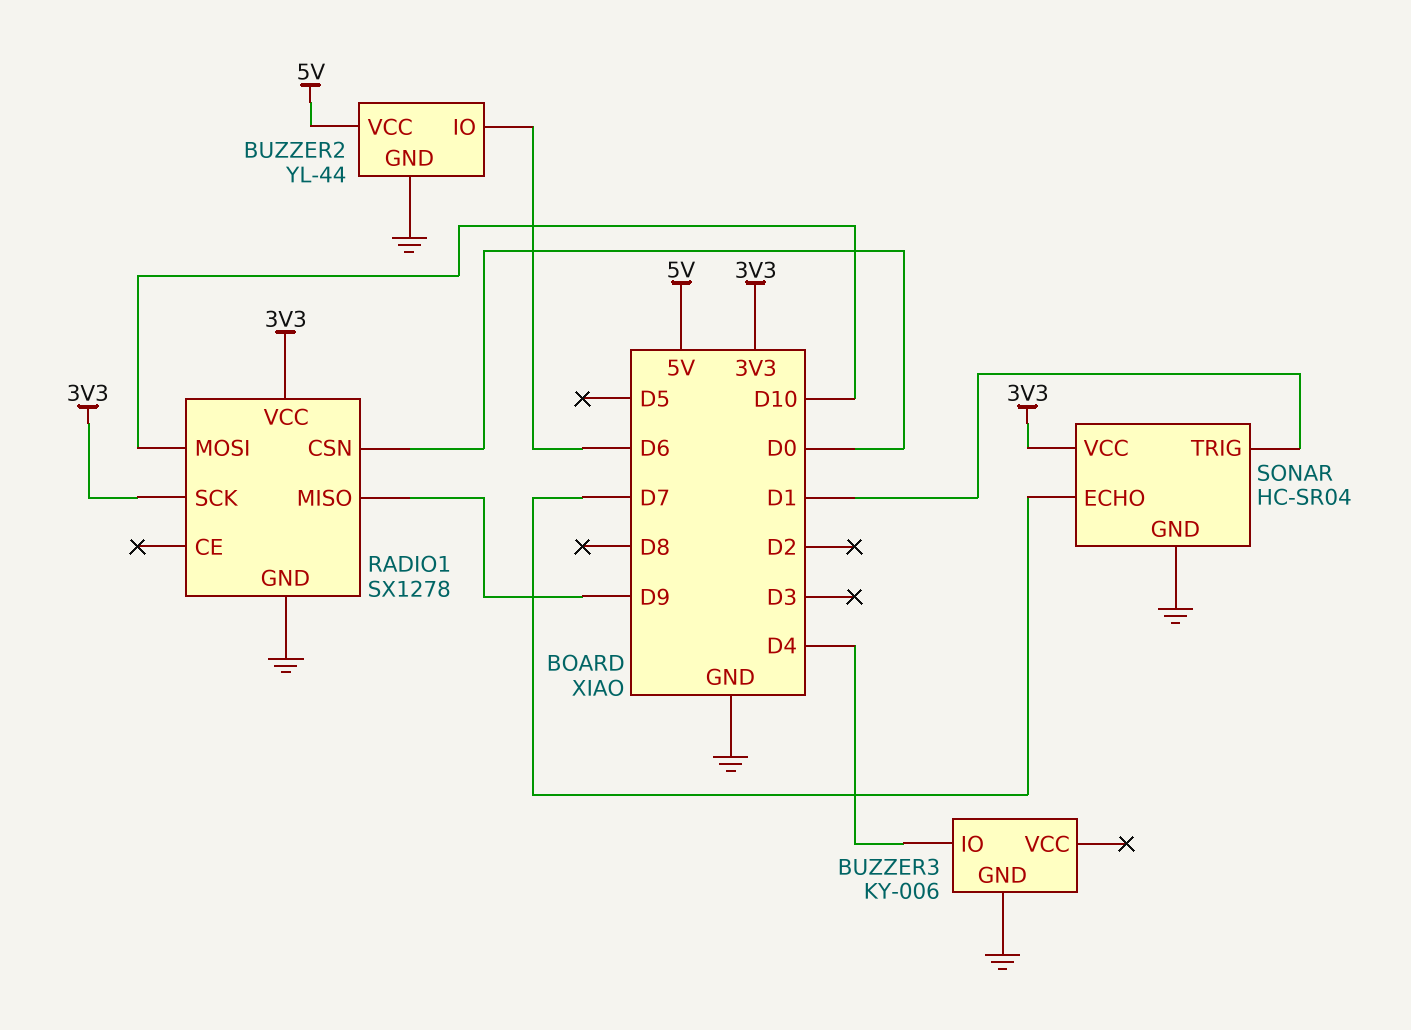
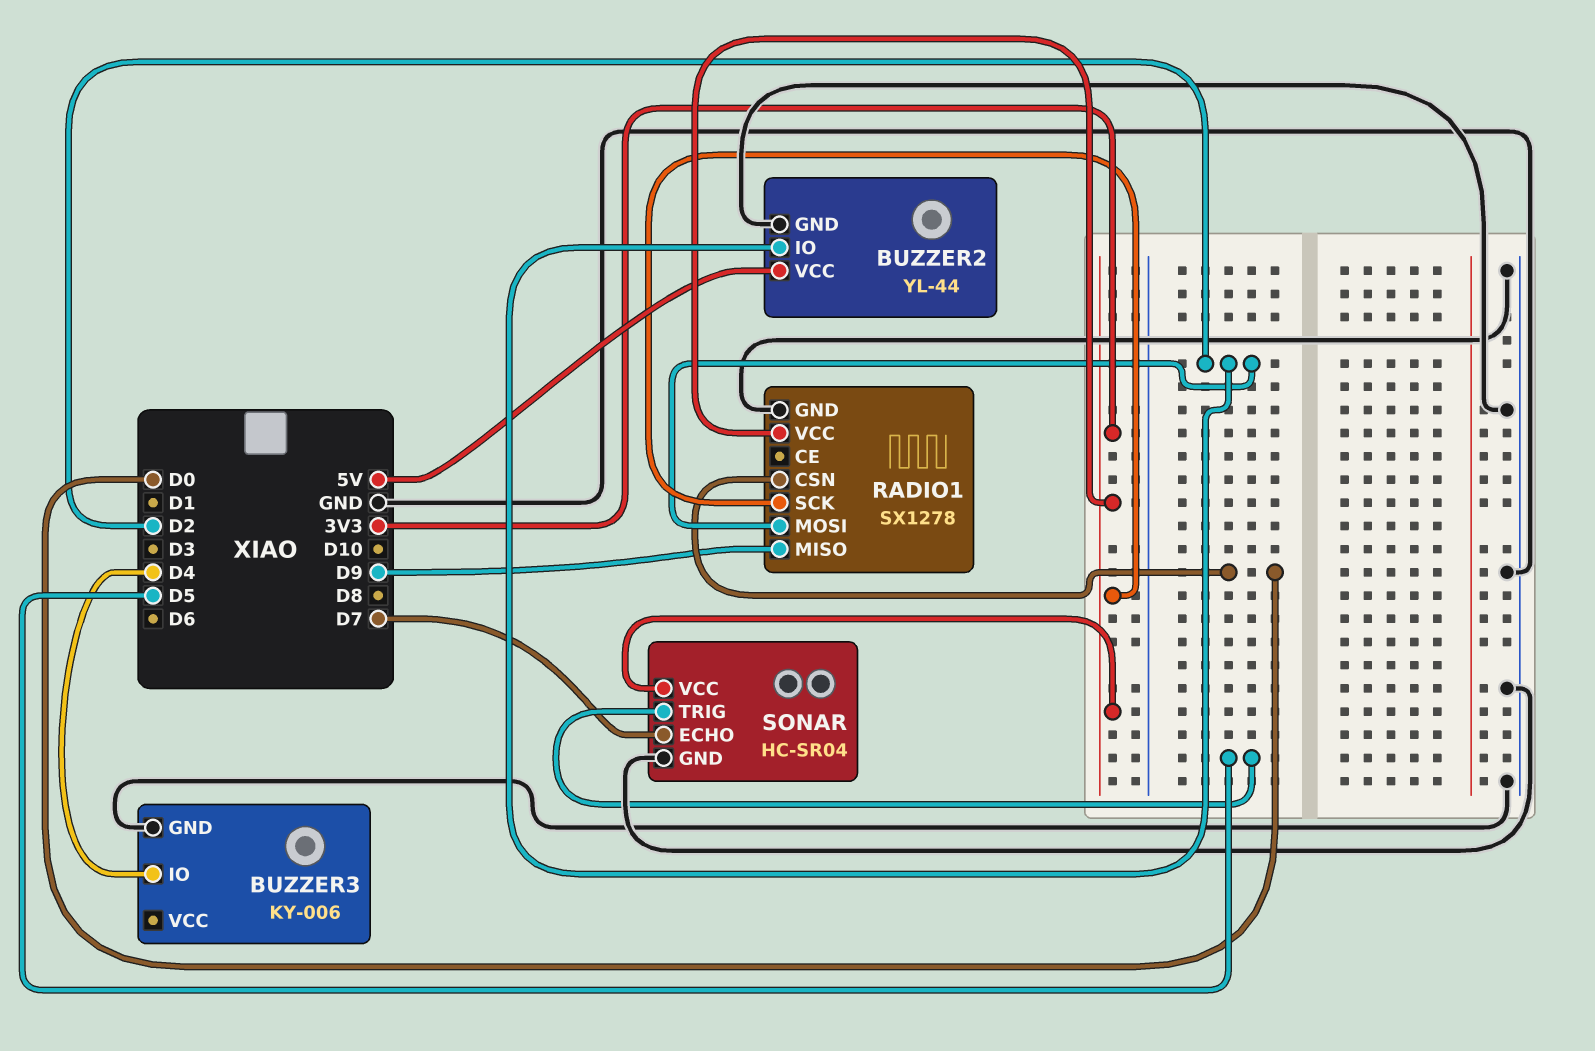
BUZZER2 pin IO: D6 -> D2
RADIO1 pin MOSI: D10 -> D2
SONAR pin TRIG: D1 -> D5

